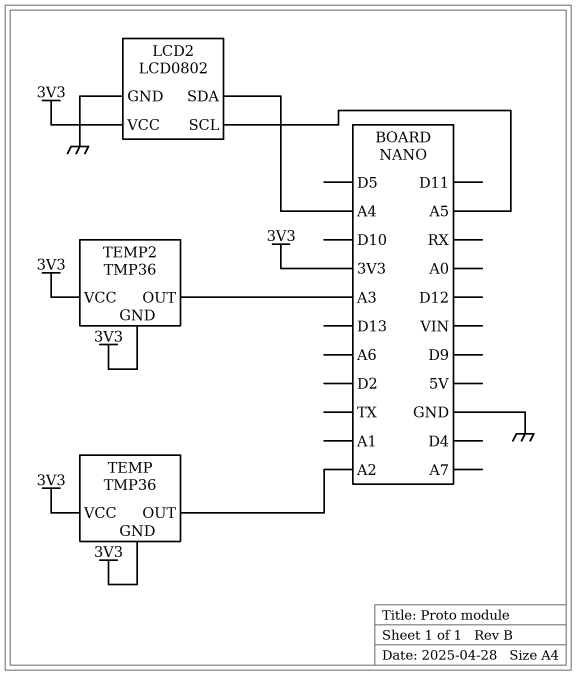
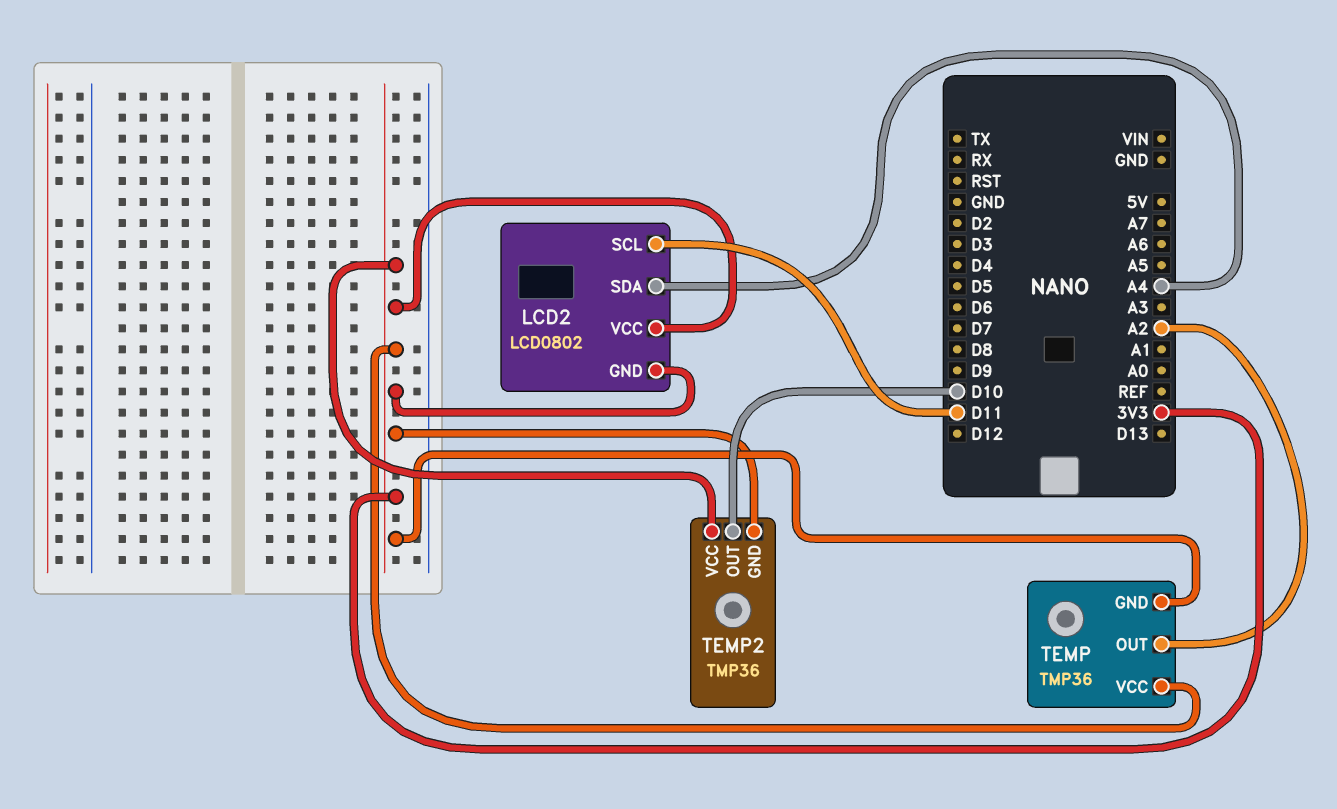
LCD2 pin GND: GND -> 3V3
LCD2 pin SCL: A5 -> D11
TEMP2 pin OUT: A3 -> D10

